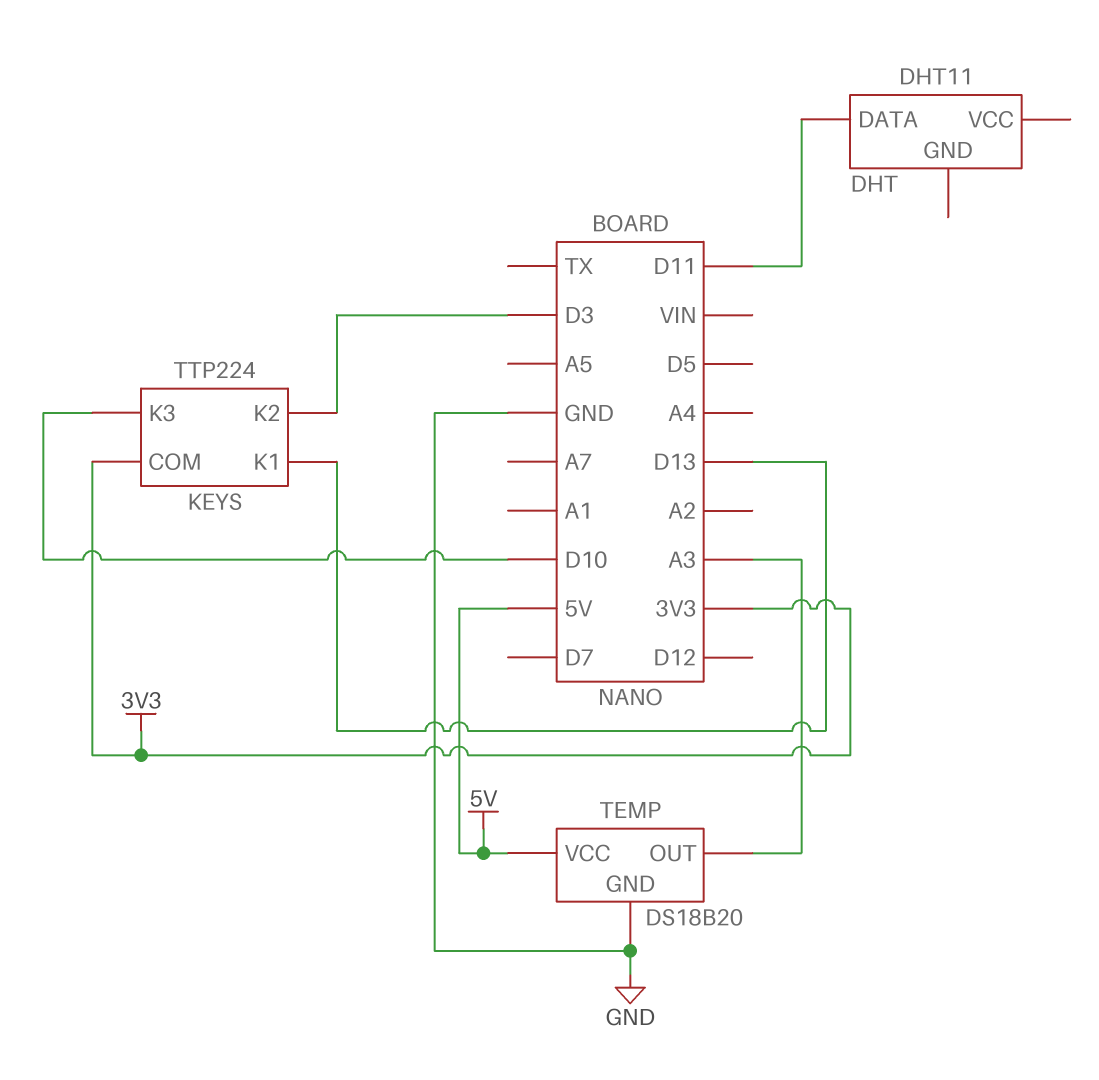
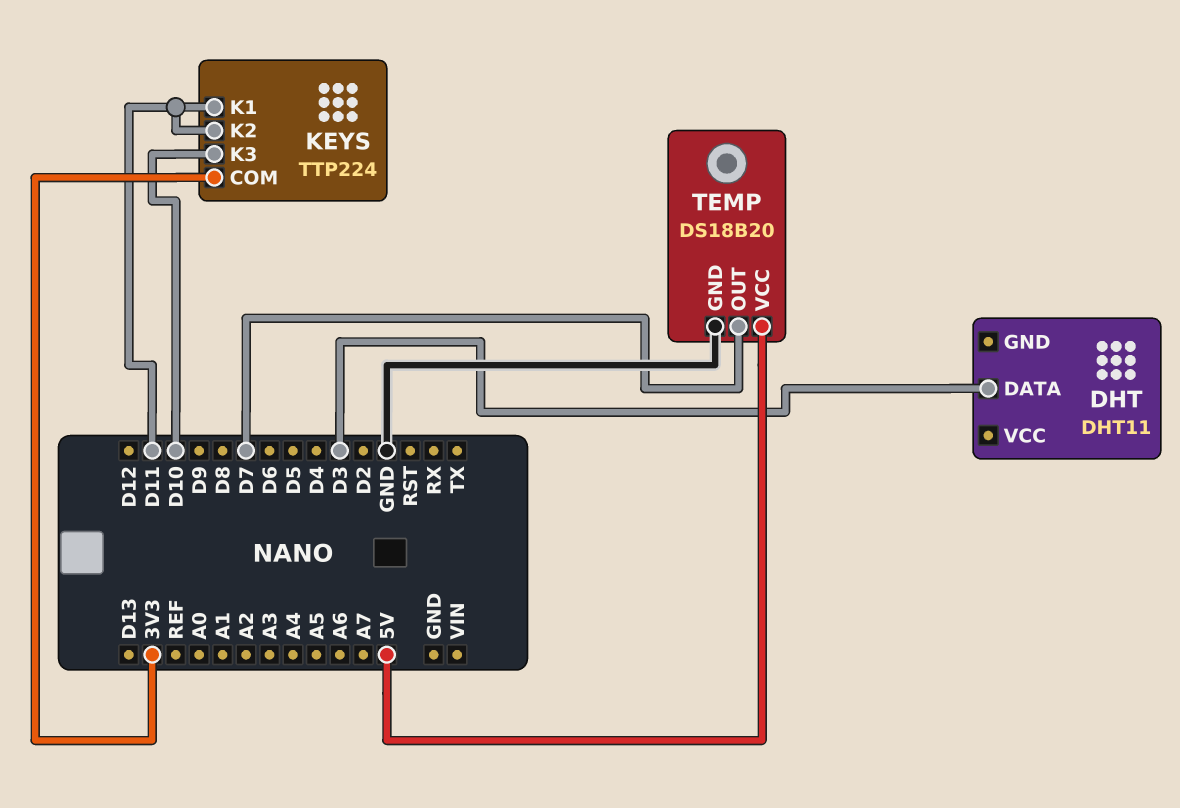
DHT pin DATA: D11 -> D3
KEYS pin K1: D13 -> D11
KEYS pin K2: D3 -> D11
TEMP pin OUT: A3 -> D7

